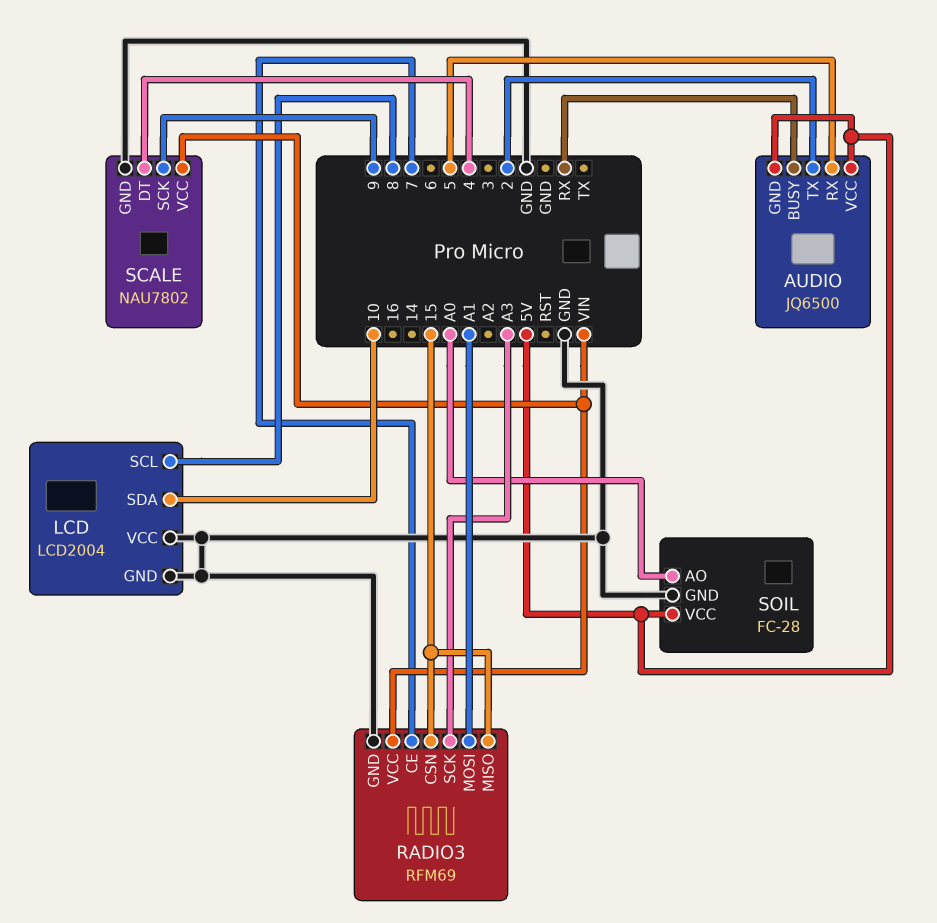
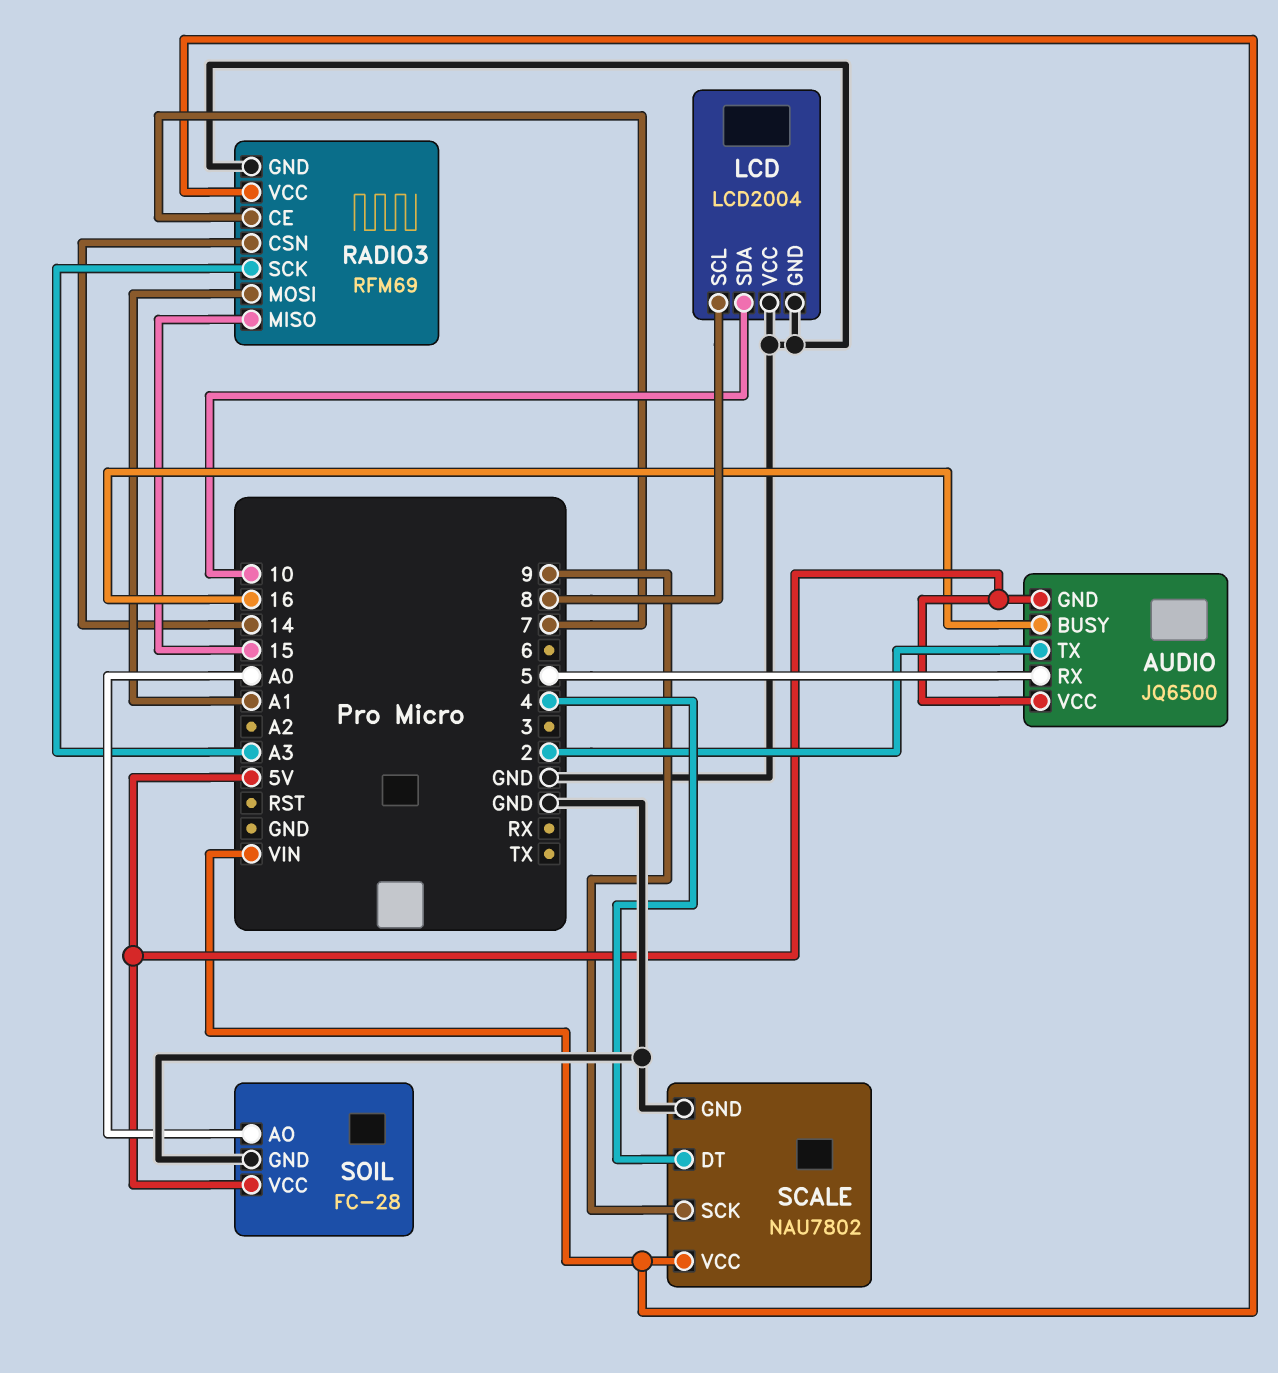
AUDIO pin BUSY: RX -> 16
RADIO3 pin CSN: 15 -> 14

